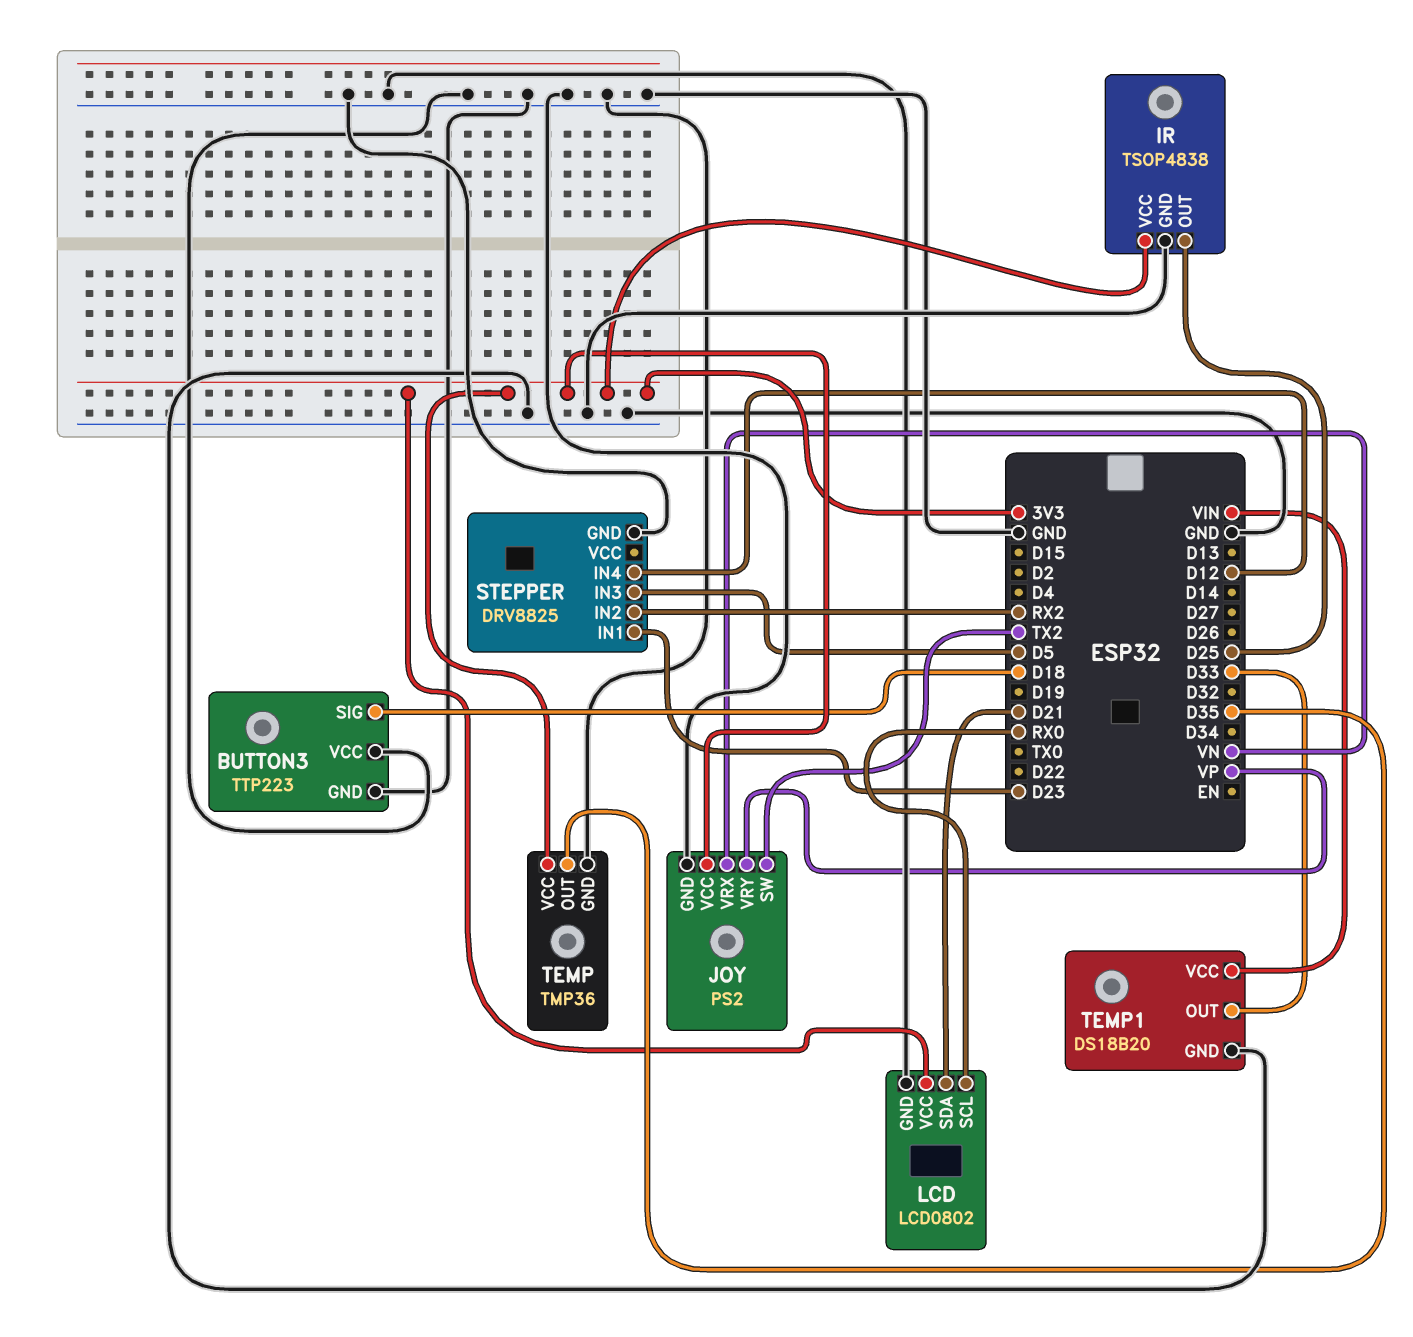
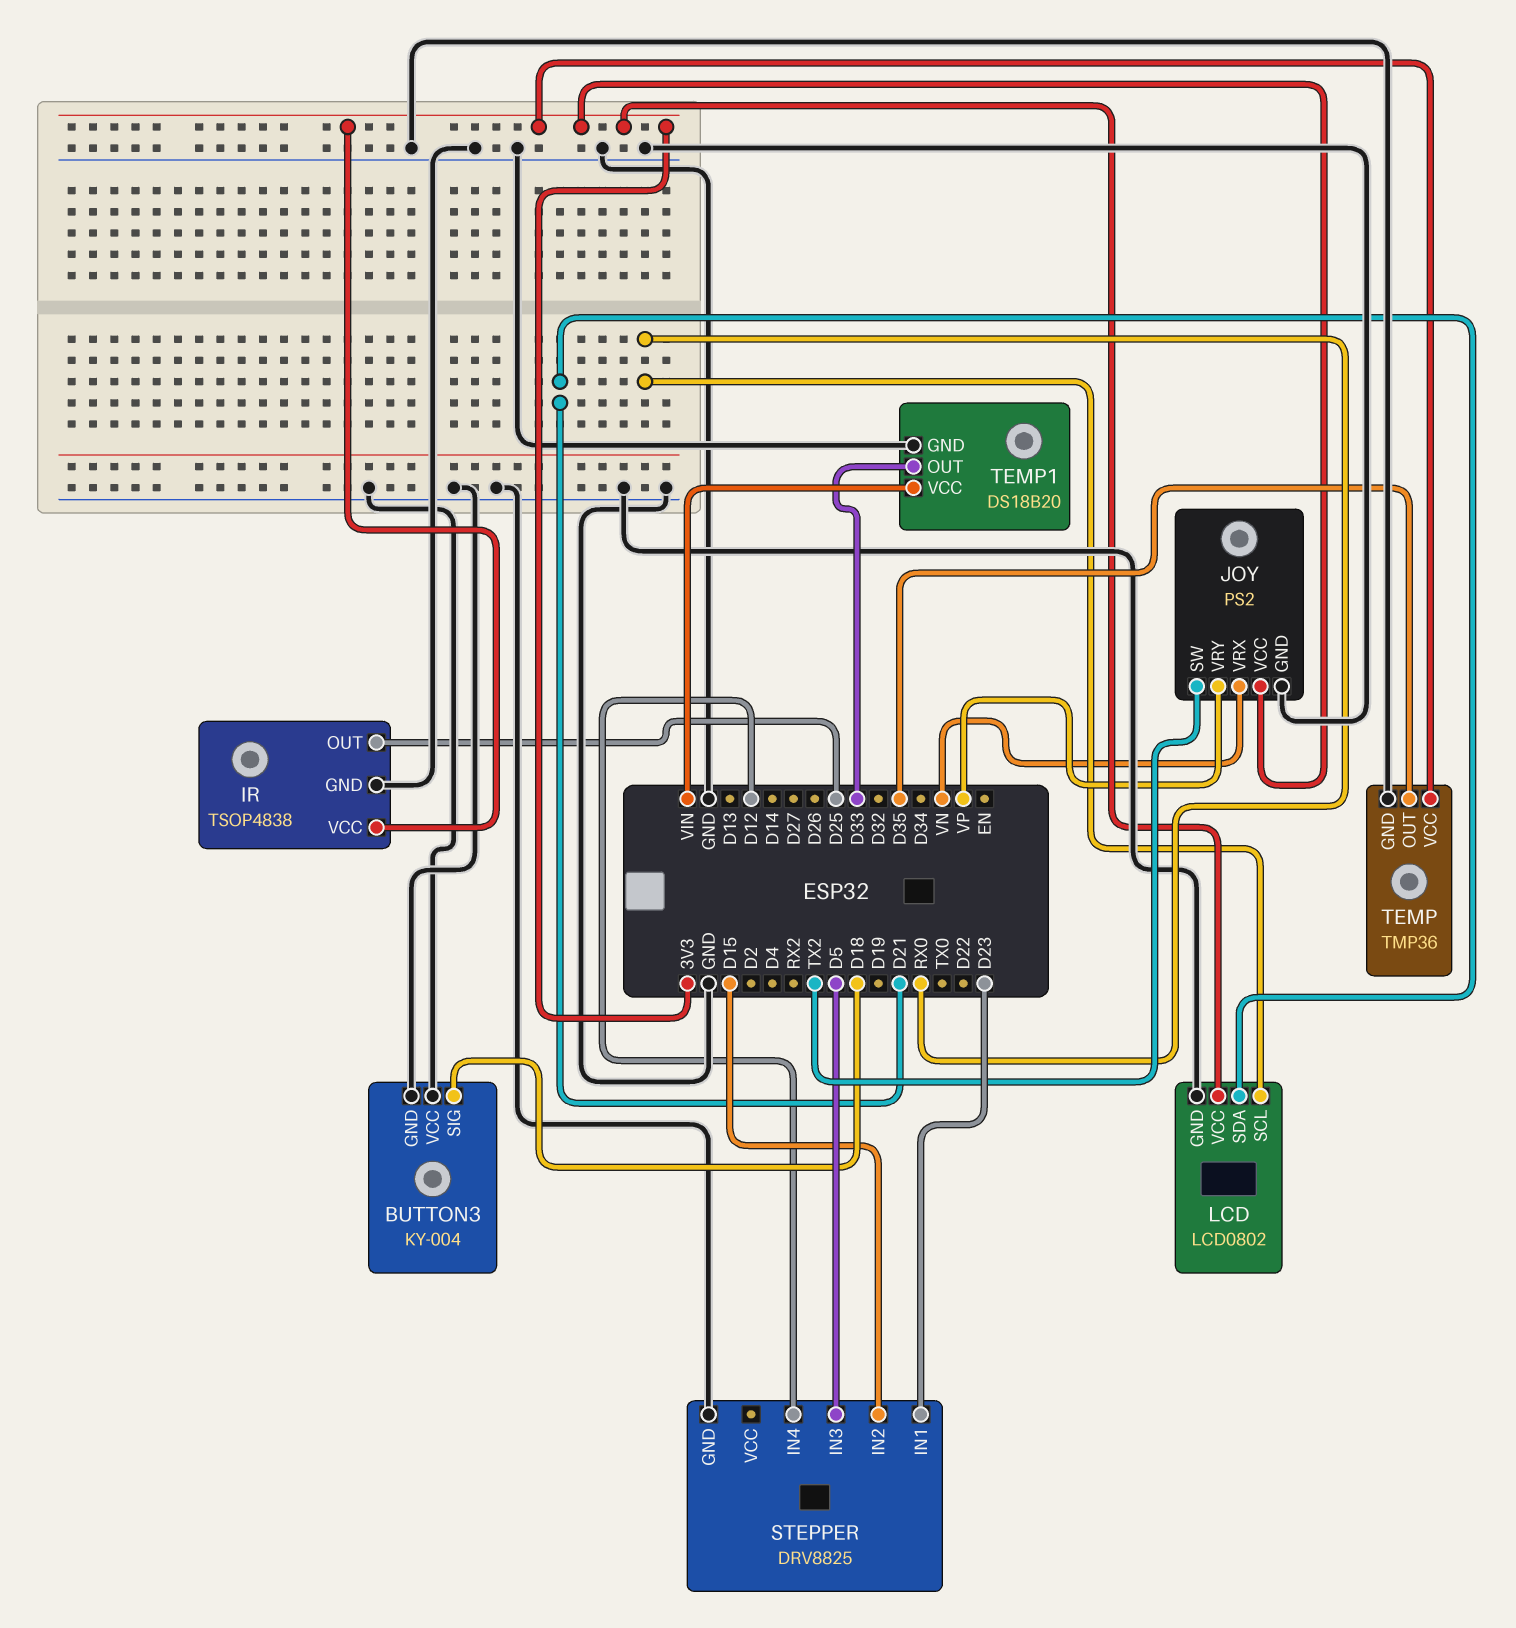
BUTTON3: TTP223 -> KY-004
STEPPER pin IN2: RX2 -> D15

